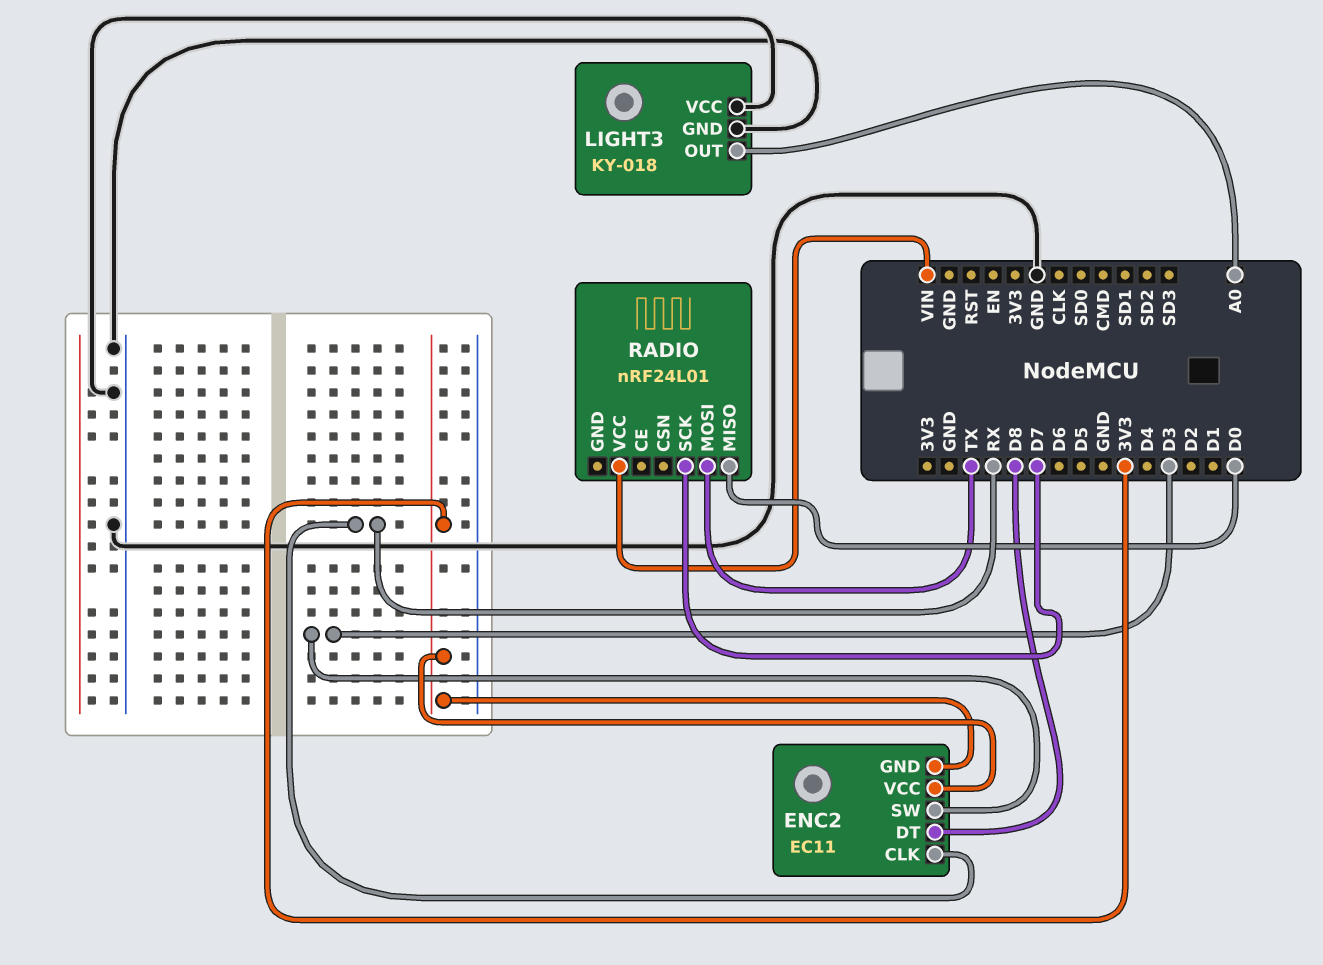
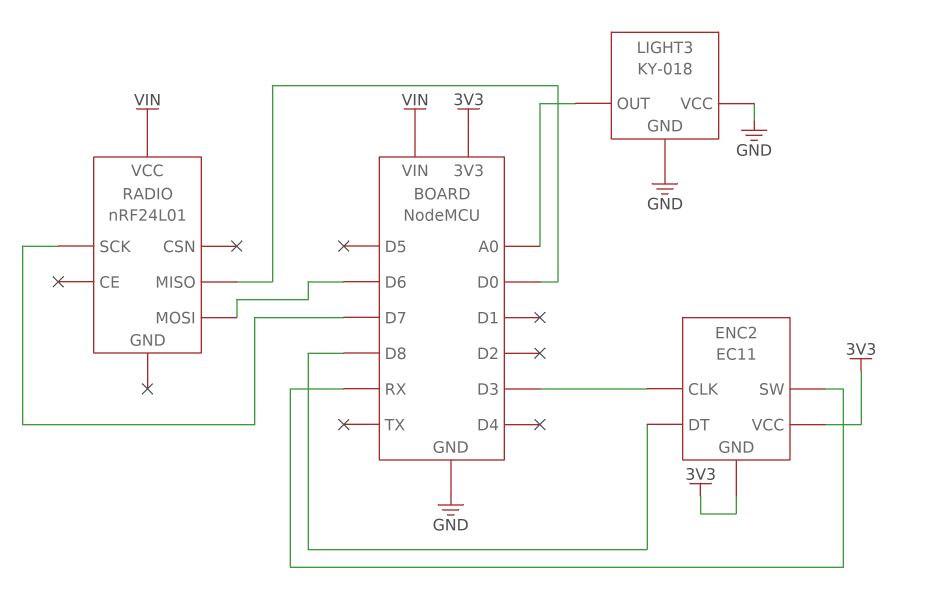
ENC2 pin CLK: RX -> D3
ENC2 pin SW: D3 -> RX
RADIO pin MOSI: TX -> D6

